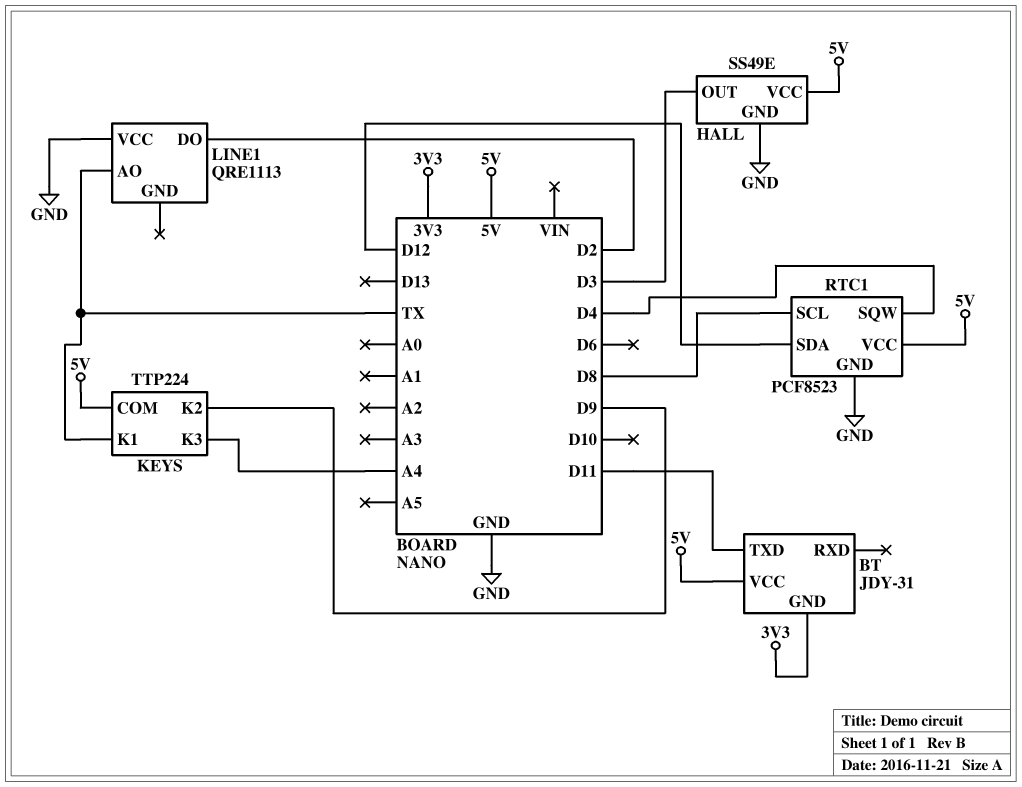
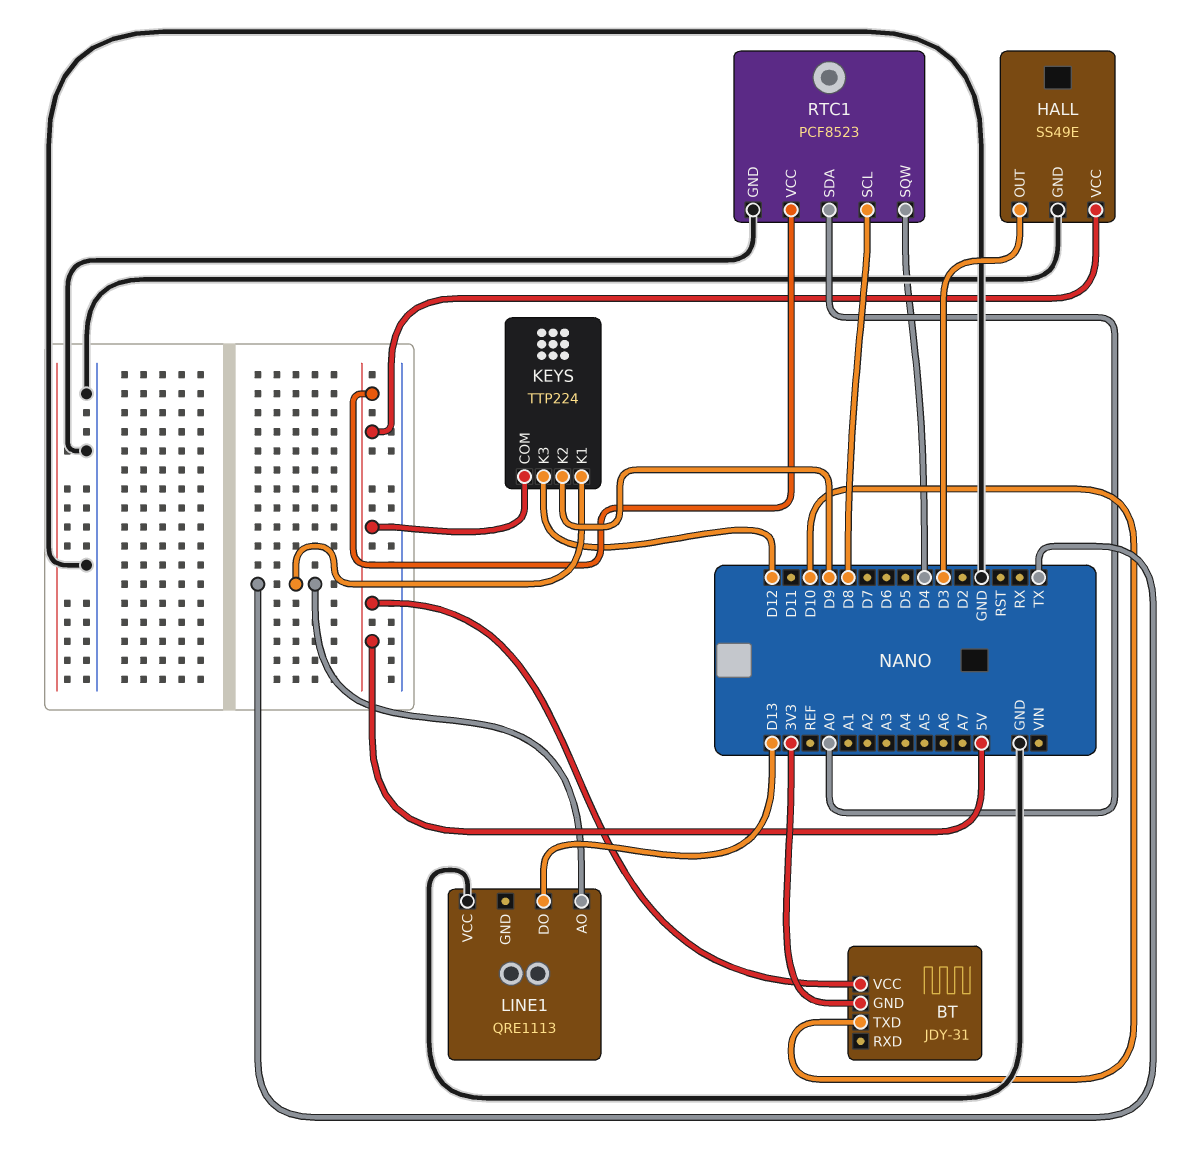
BT pin TXD: D11 -> D10
KEYS pin K3: A4 -> D12
LINE1 pin DO: D2 -> D13
RTC1 pin SDA: D12 -> A0

